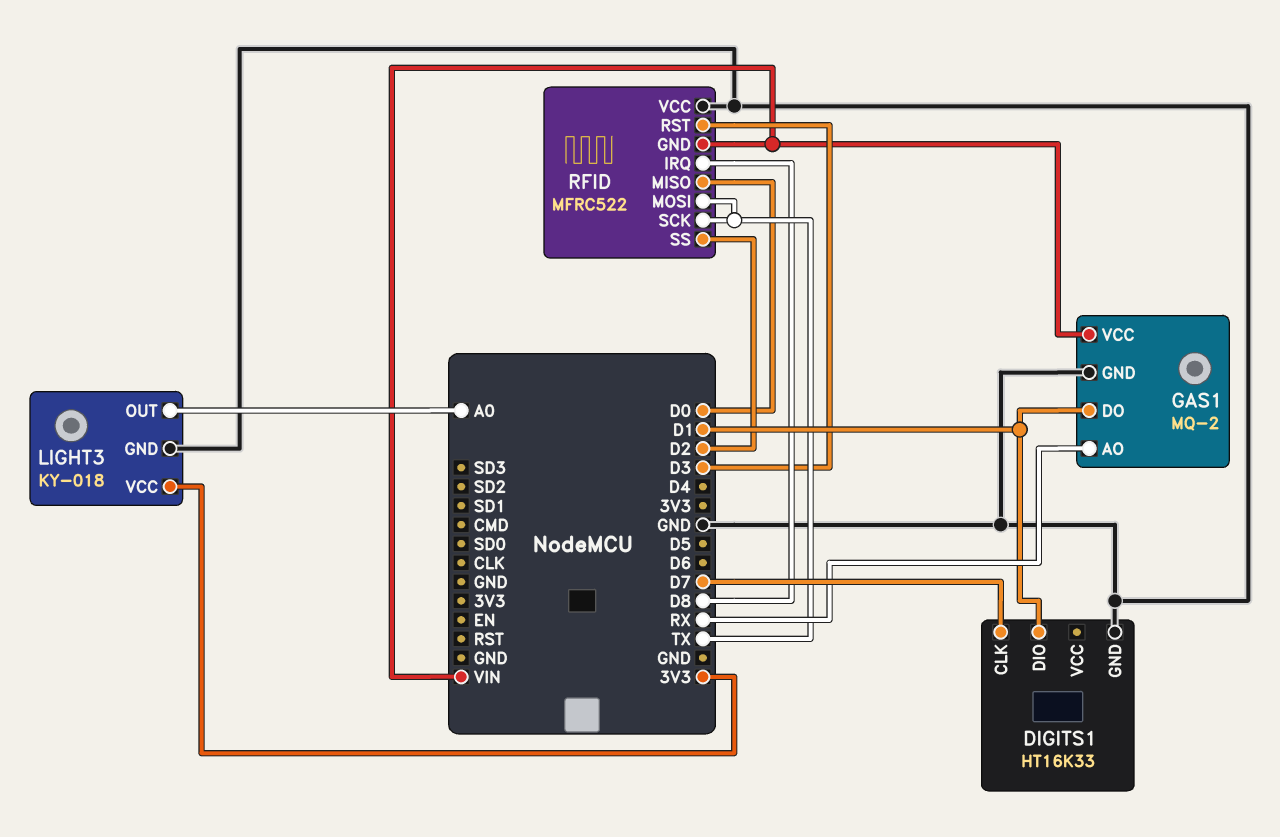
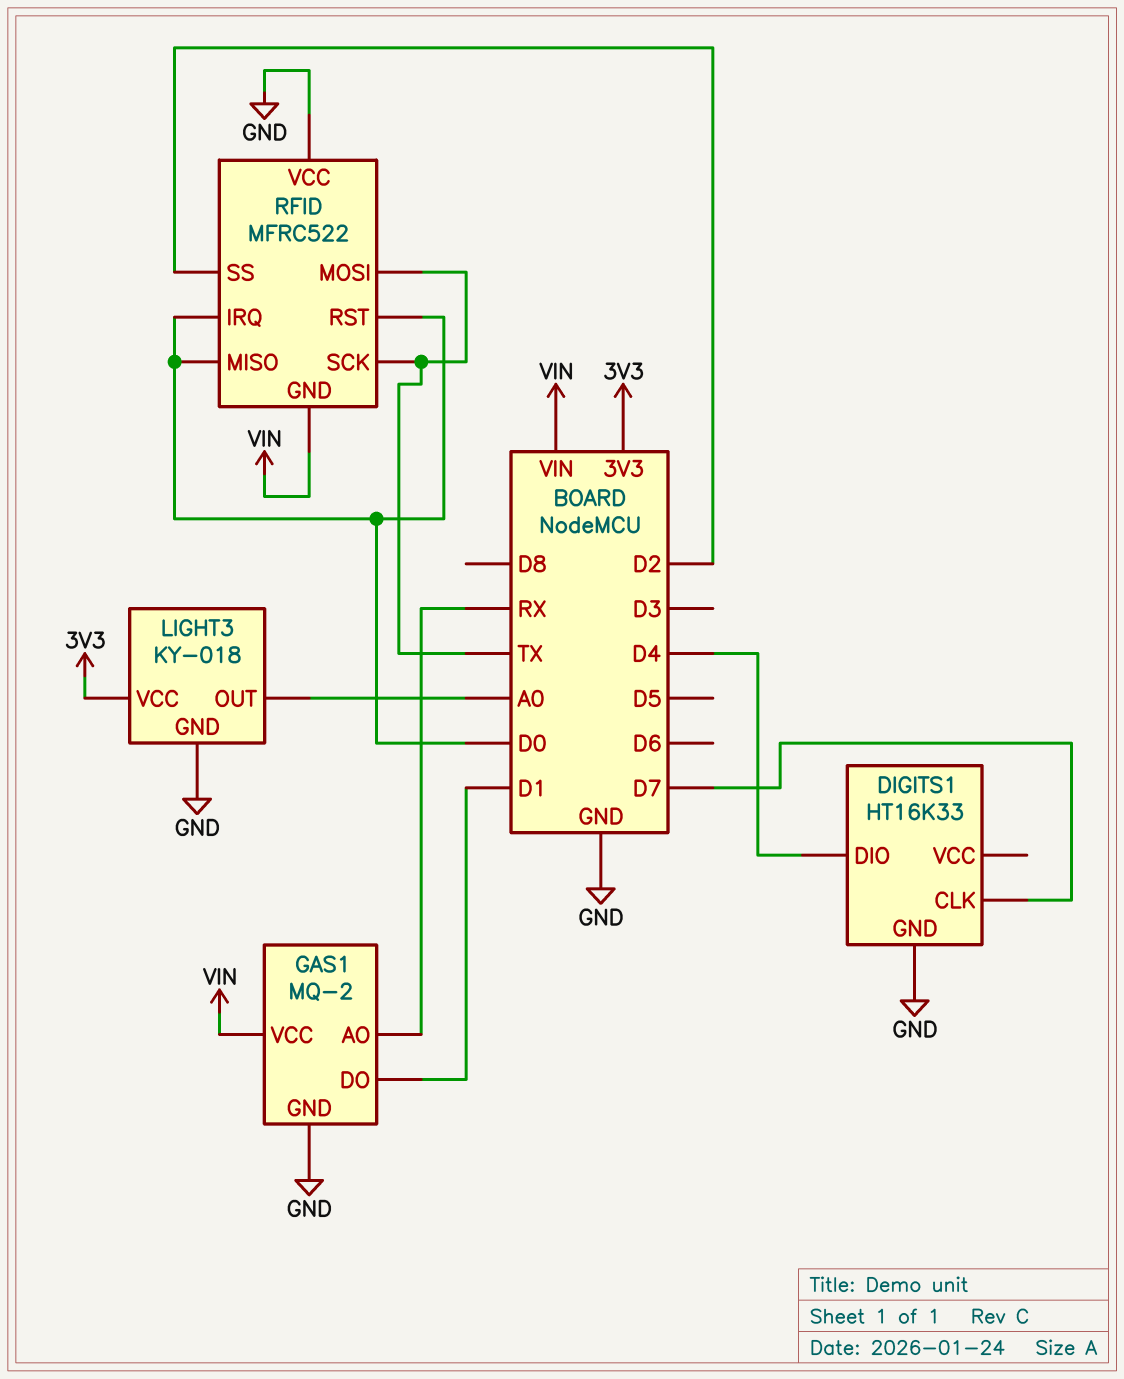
DIGITS1 pin DIO: D1 -> D4
RFID pin IRQ: D8 -> D0
RFID pin RST: D3 -> D0

